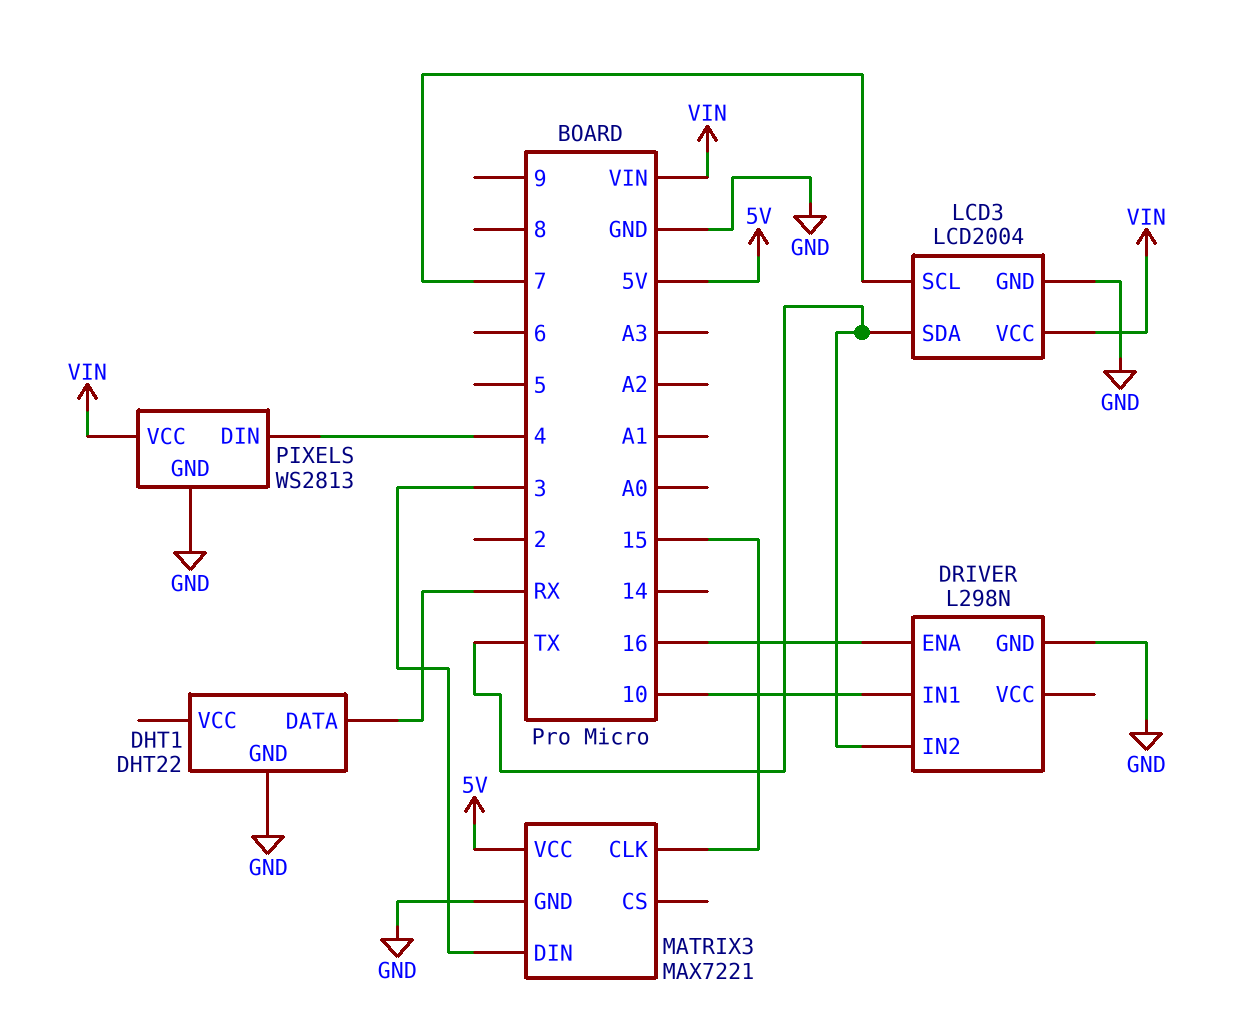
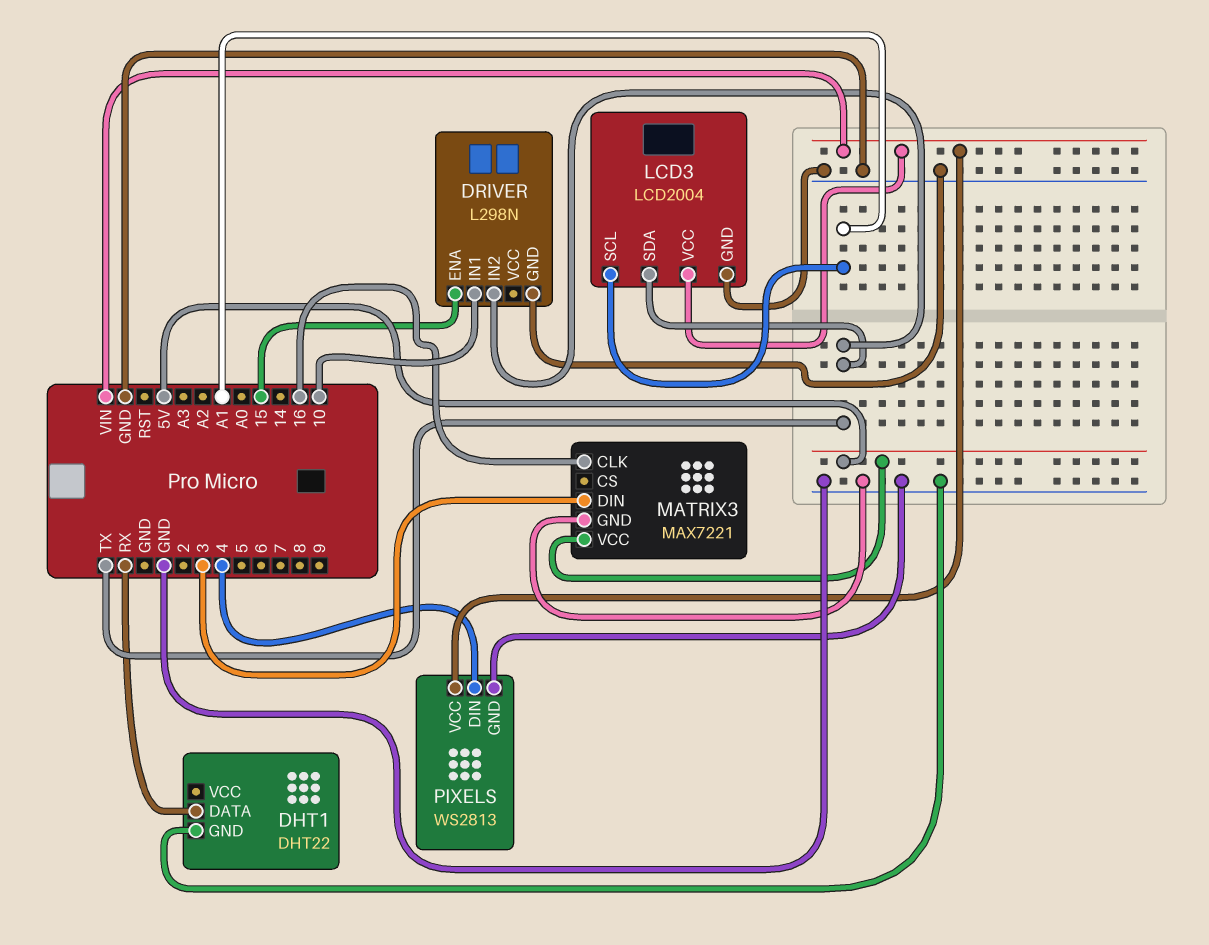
DRIVER pin ENA: 16 -> 15
LCD3 pin SCL: 7 -> A1
MATRIX3 pin CLK: 15 -> 16

